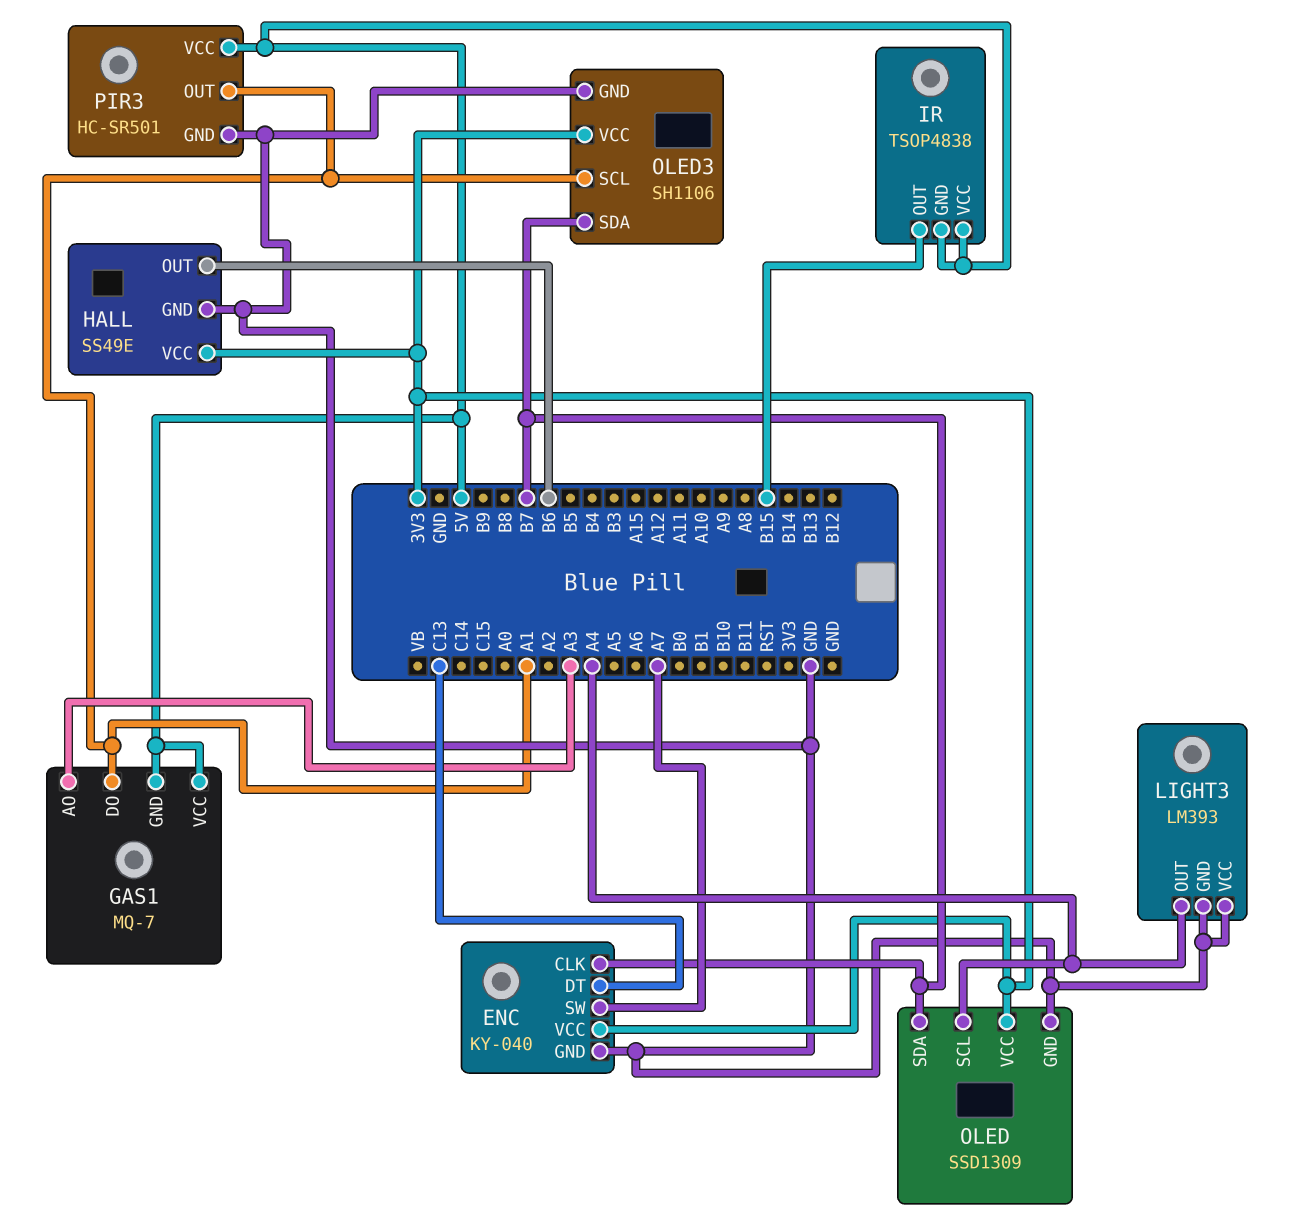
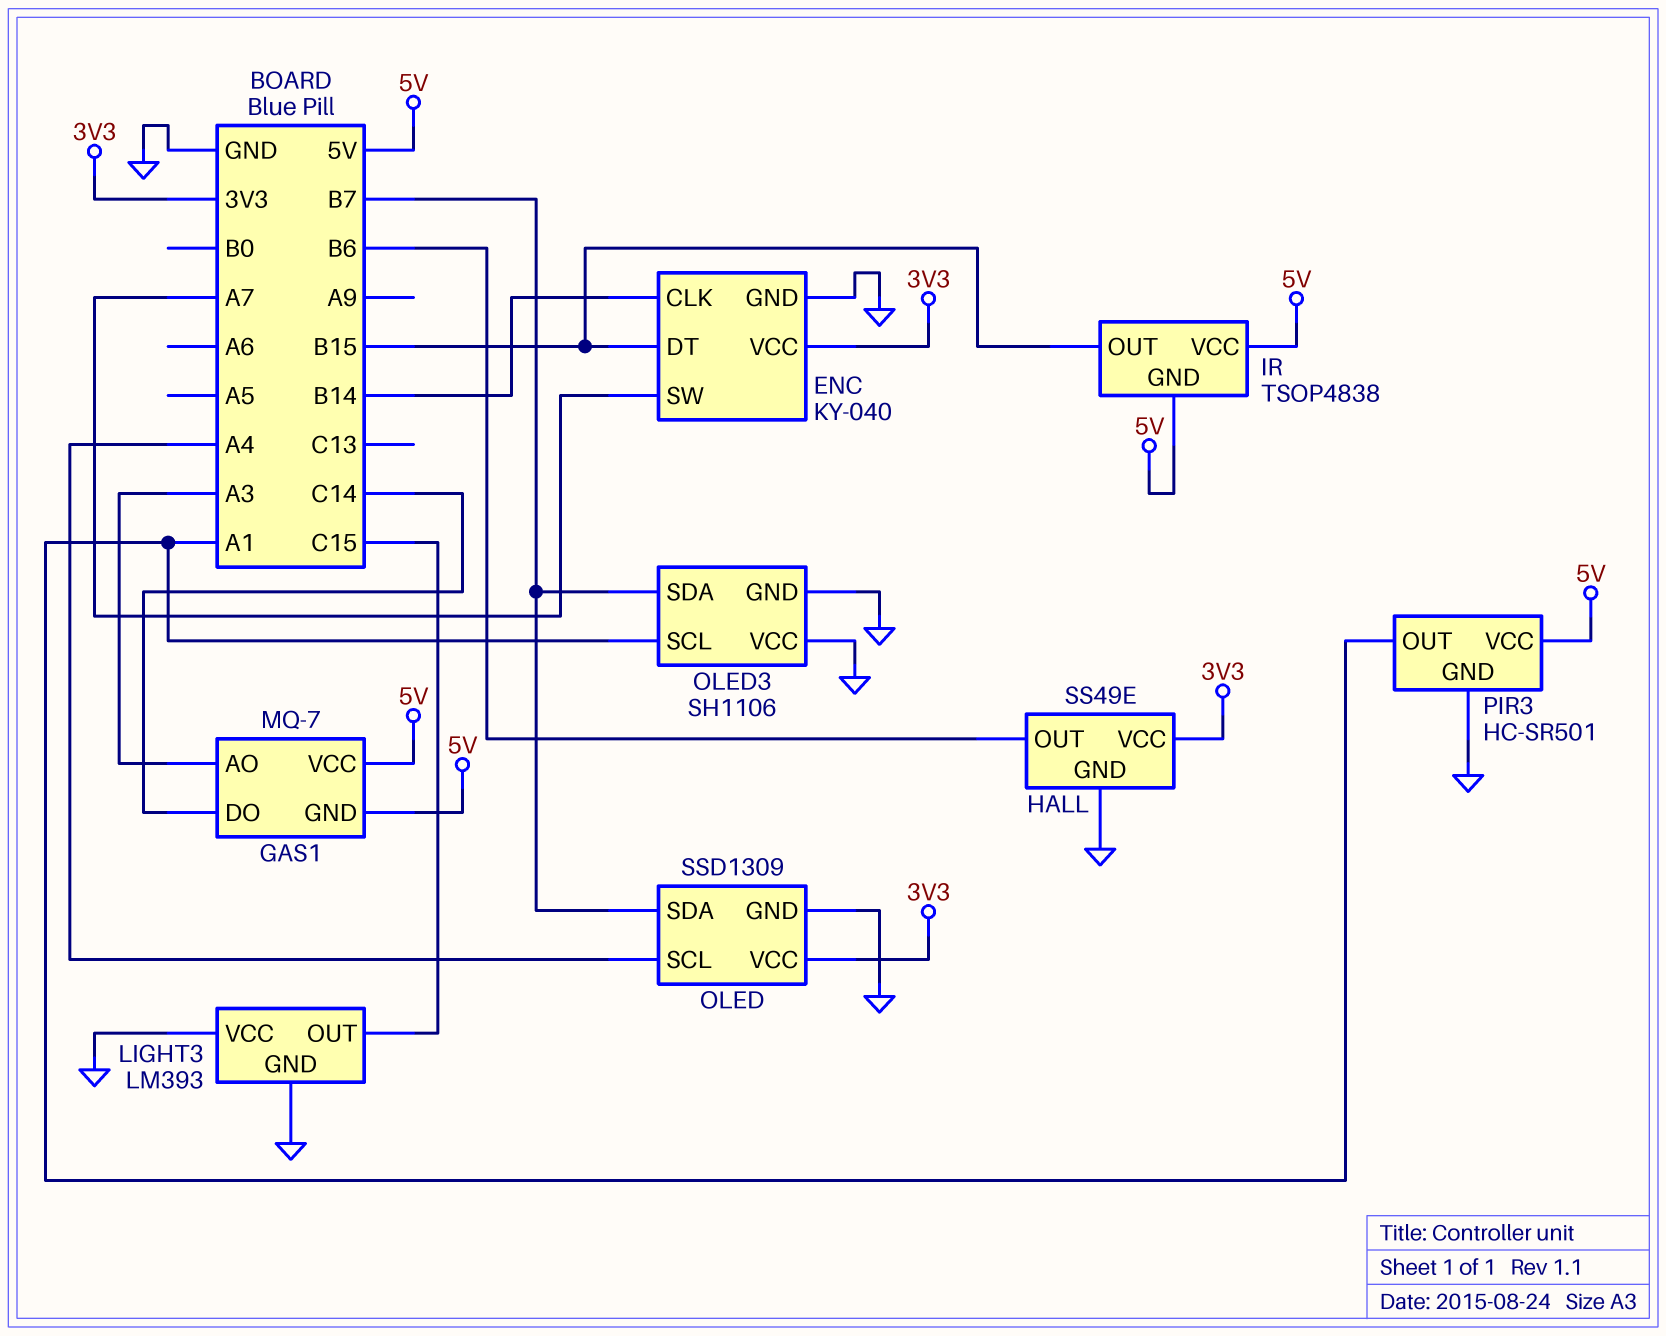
ENC pin CLK: B7 -> B14
ENC pin DT: C13 -> B15
GAS1 pin DO: A1 -> C14
LIGHT3 pin OUT: A4 -> C15
OLED3 pin VCC: 3V3 -> GND

